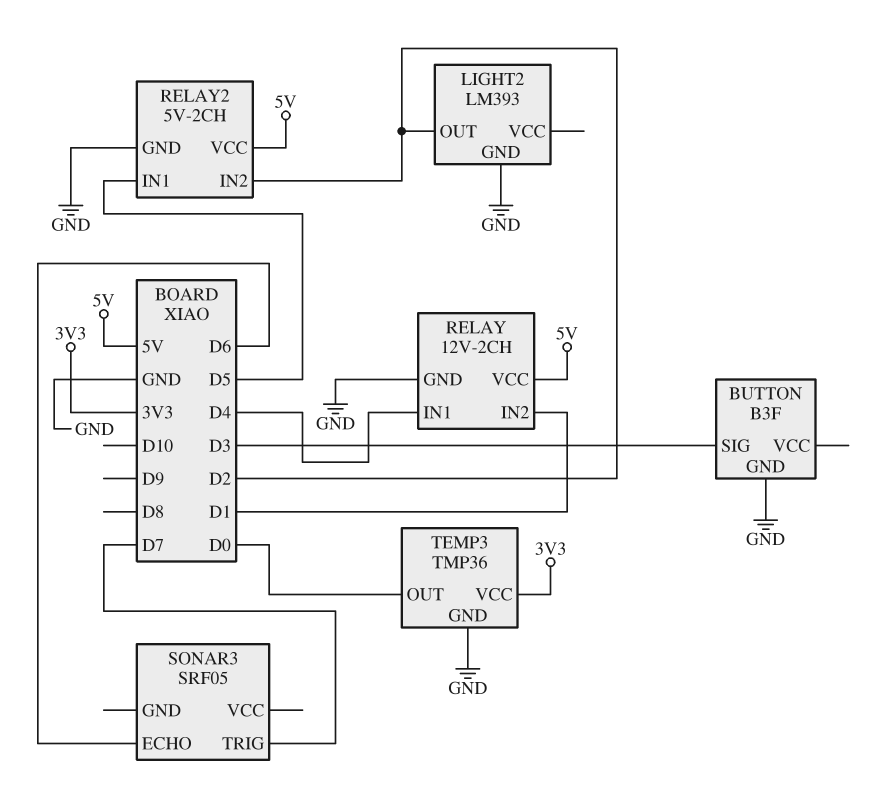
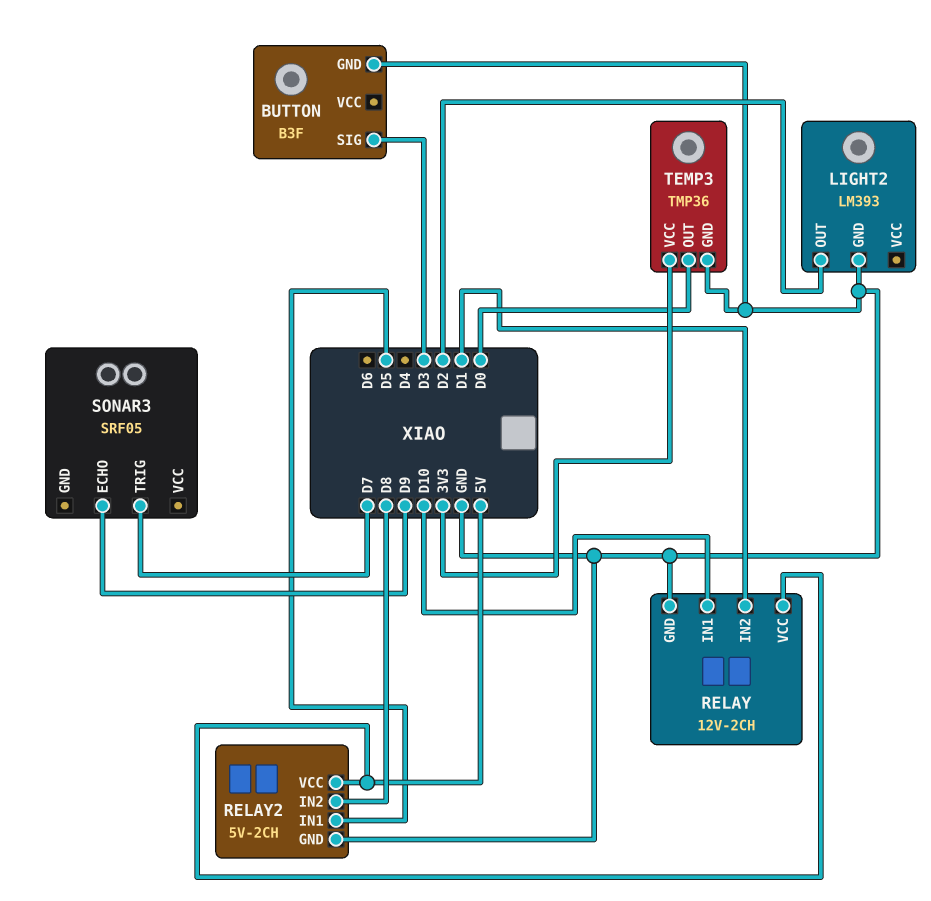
RELAY pin IN1: D4 -> D10
RELAY2 pin IN2: D2 -> D8
SONAR3 pin ECHO: D6 -> D9

